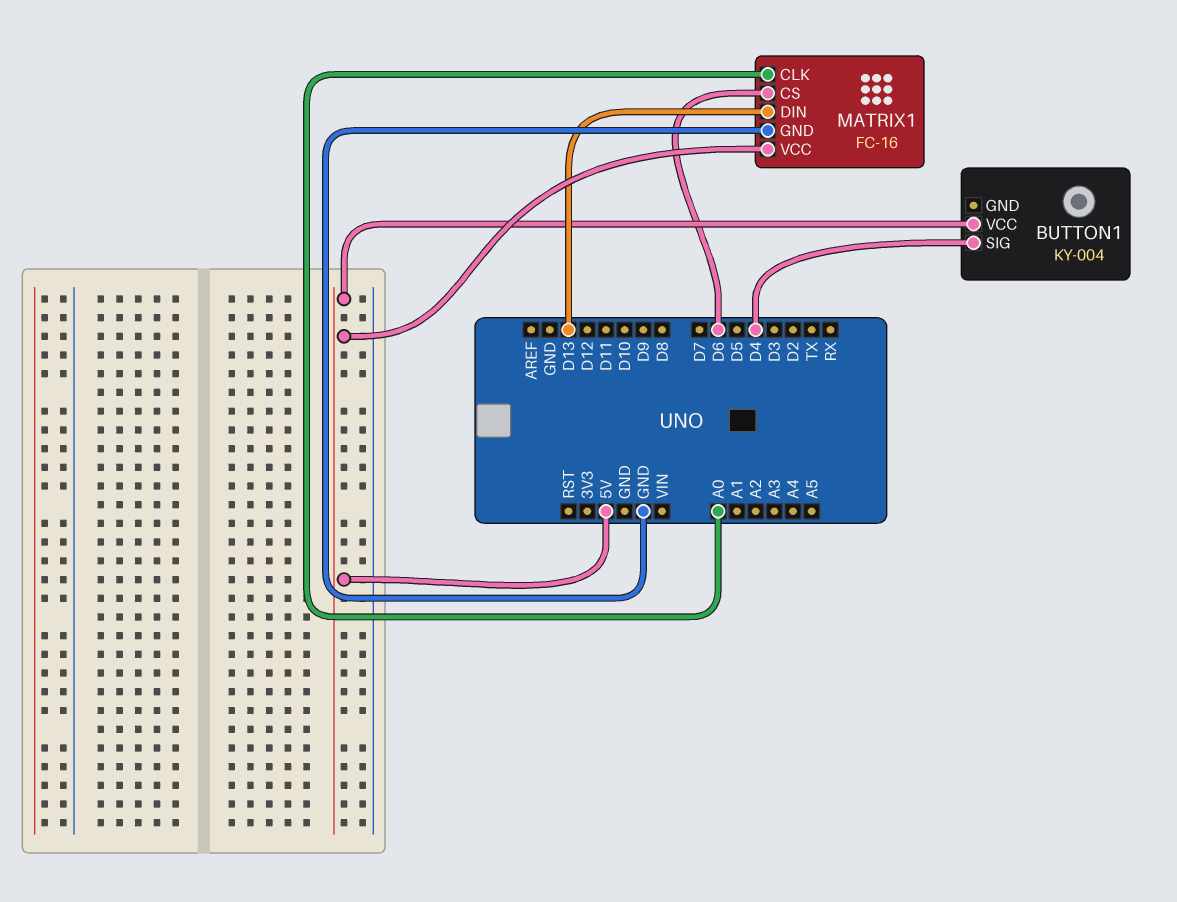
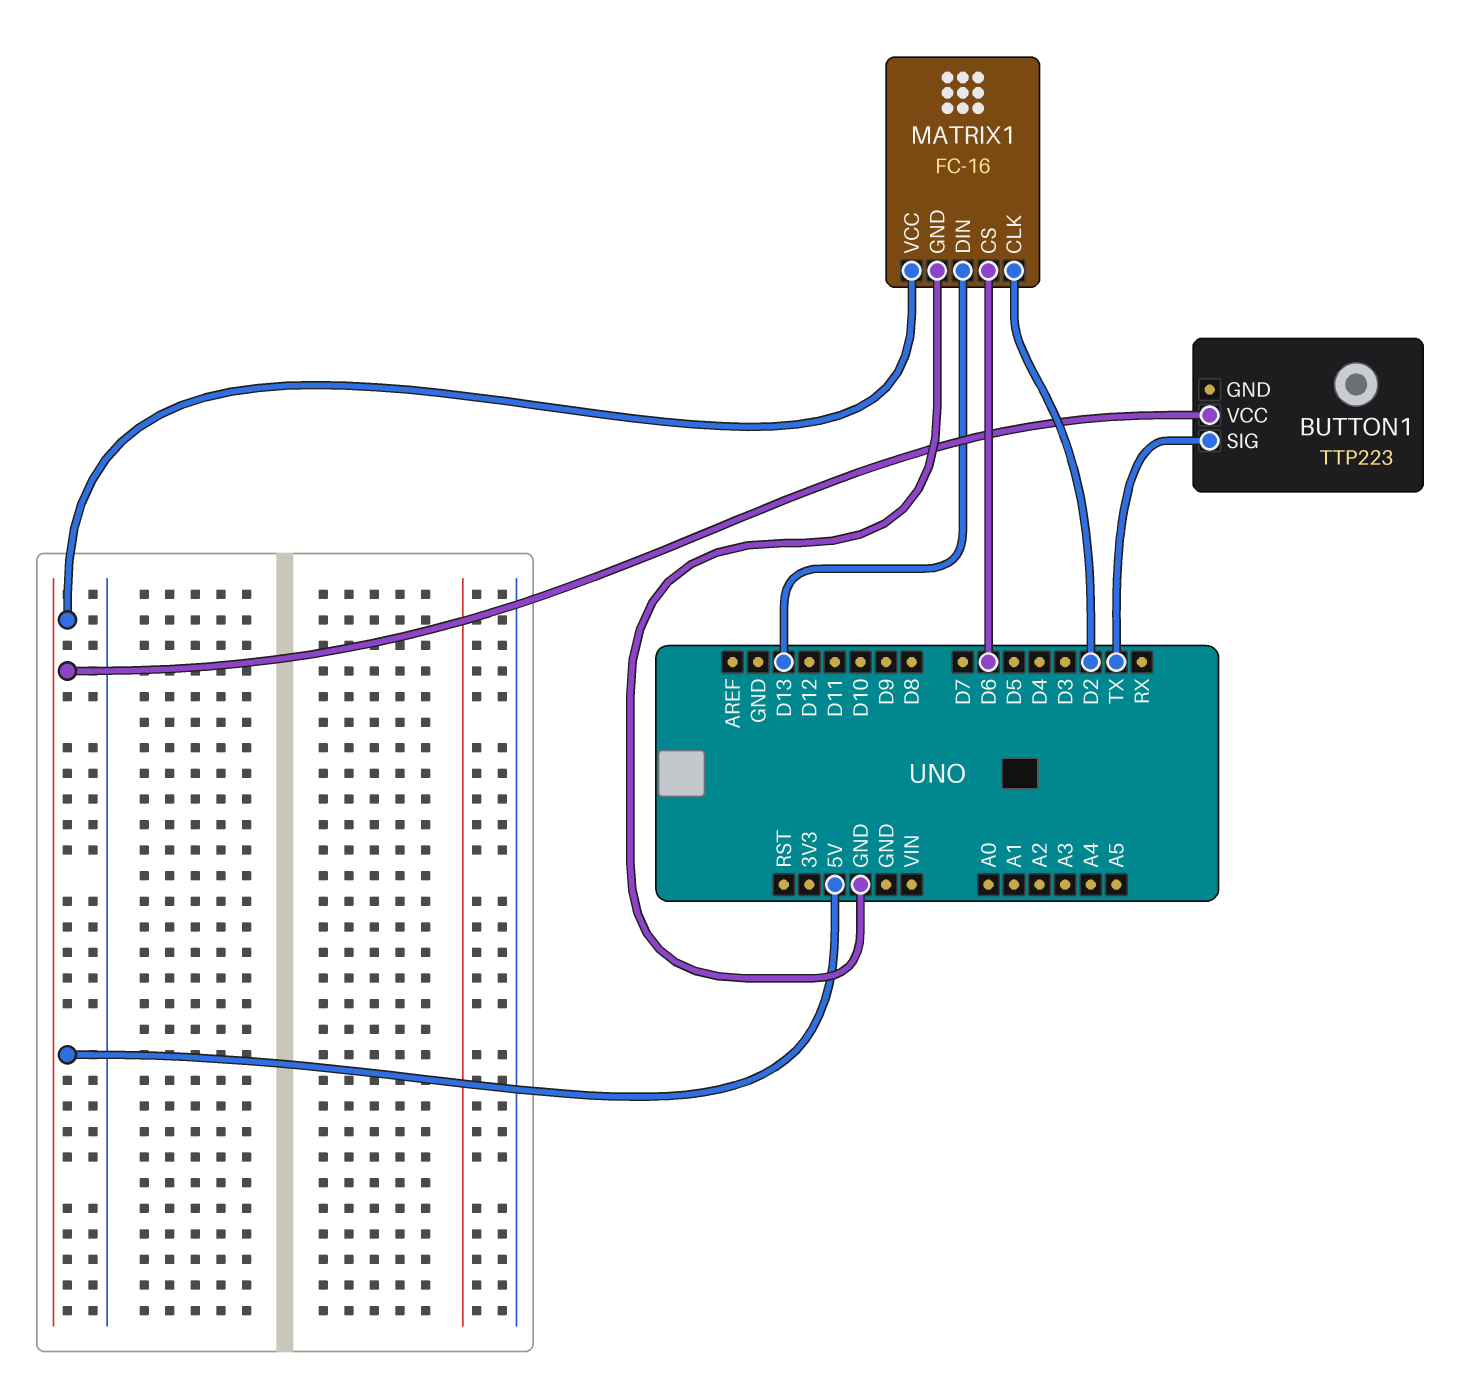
BUTTON1: KY-004 -> TTP223
BUTTON1 pin SIG: D4 -> TX
MATRIX1 pin CLK: A0 -> D2

